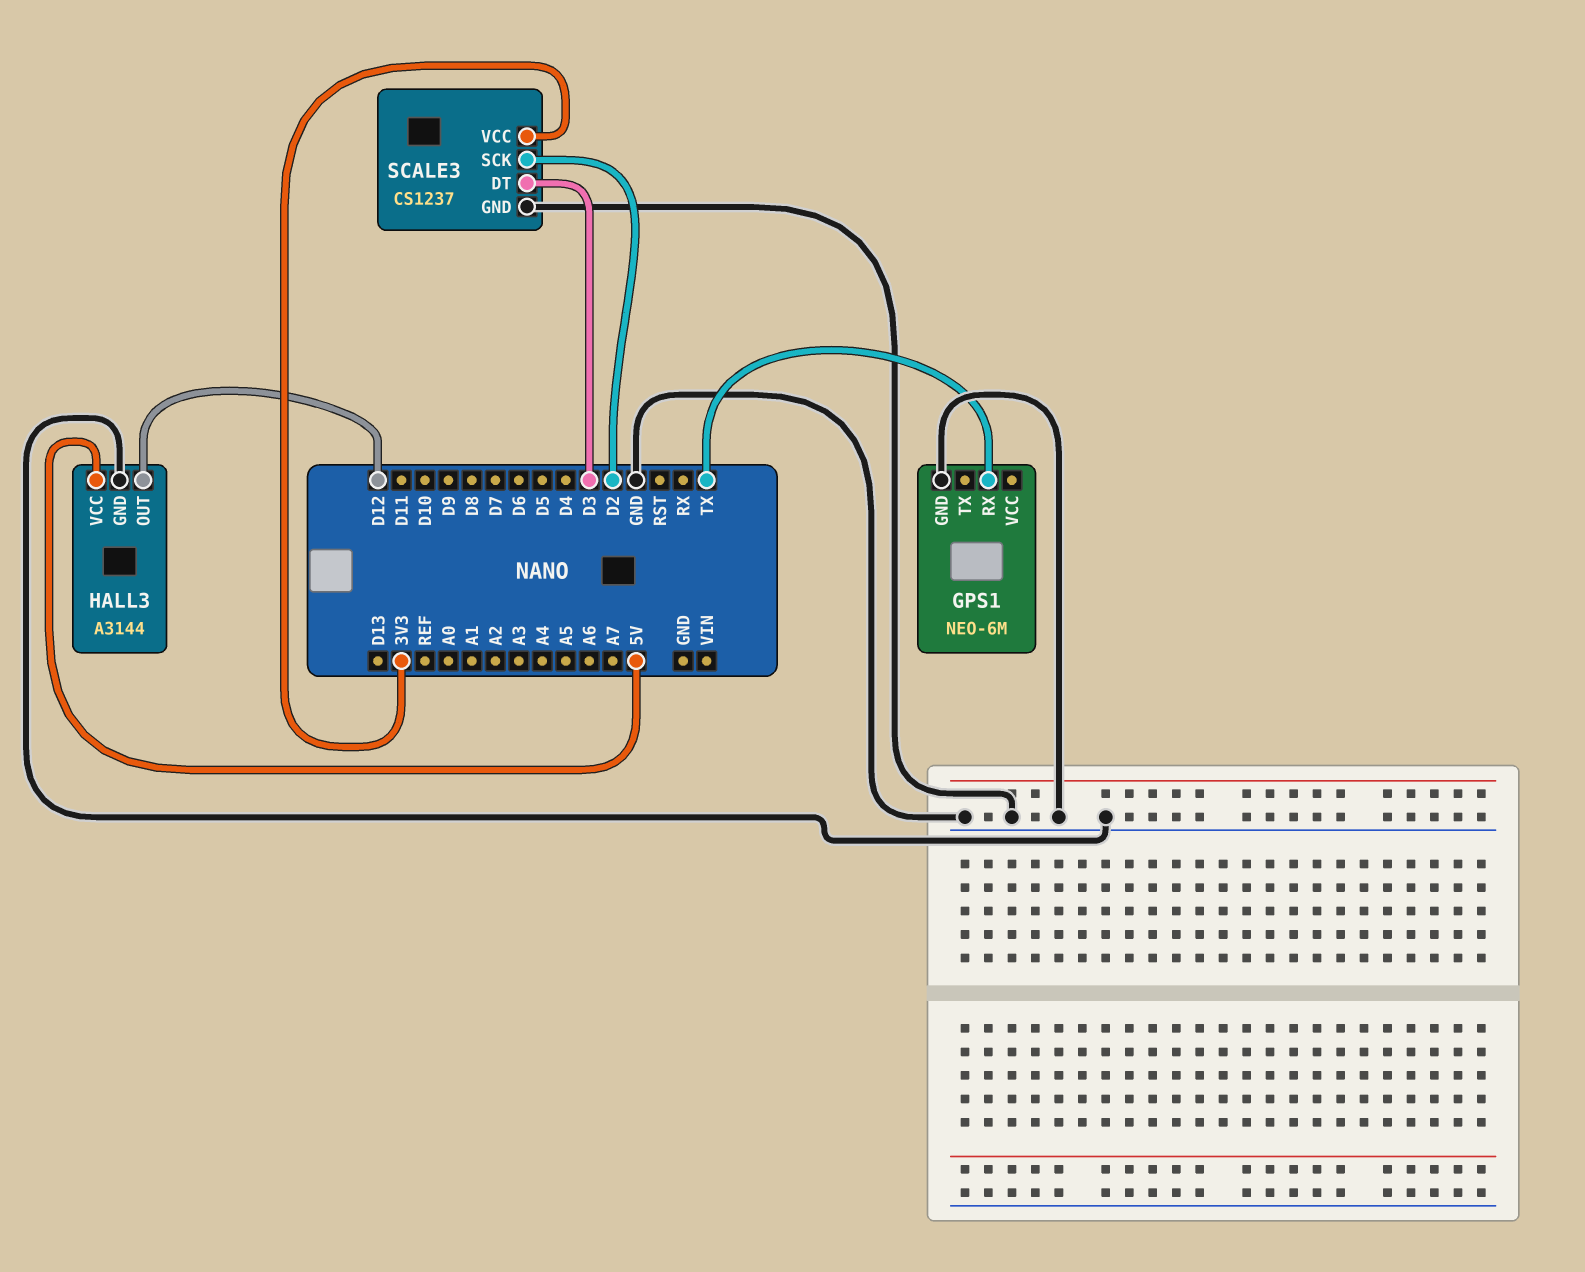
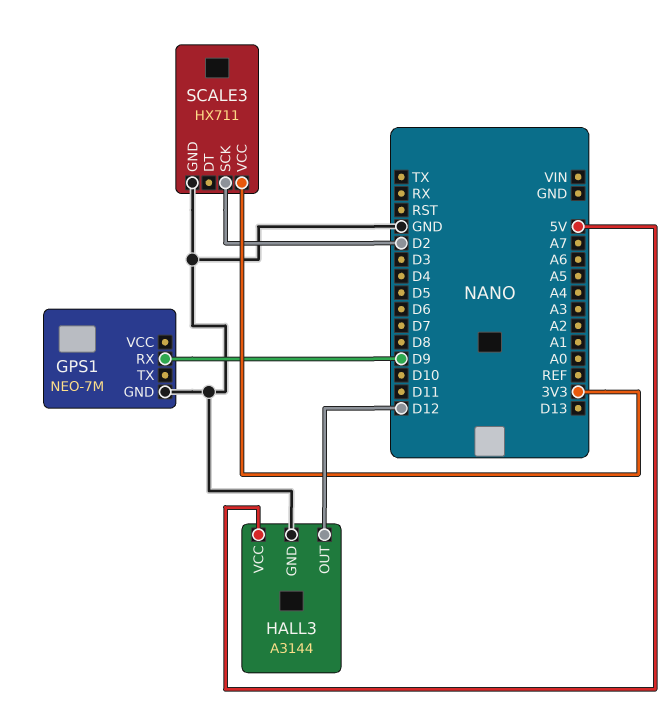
GPS1: NEO-6M -> NEO-7M
GPS1 pin RX: TX -> D9
SCALE3: CS1237 -> HX711
SCALE3 pin DT: D3 -> none

